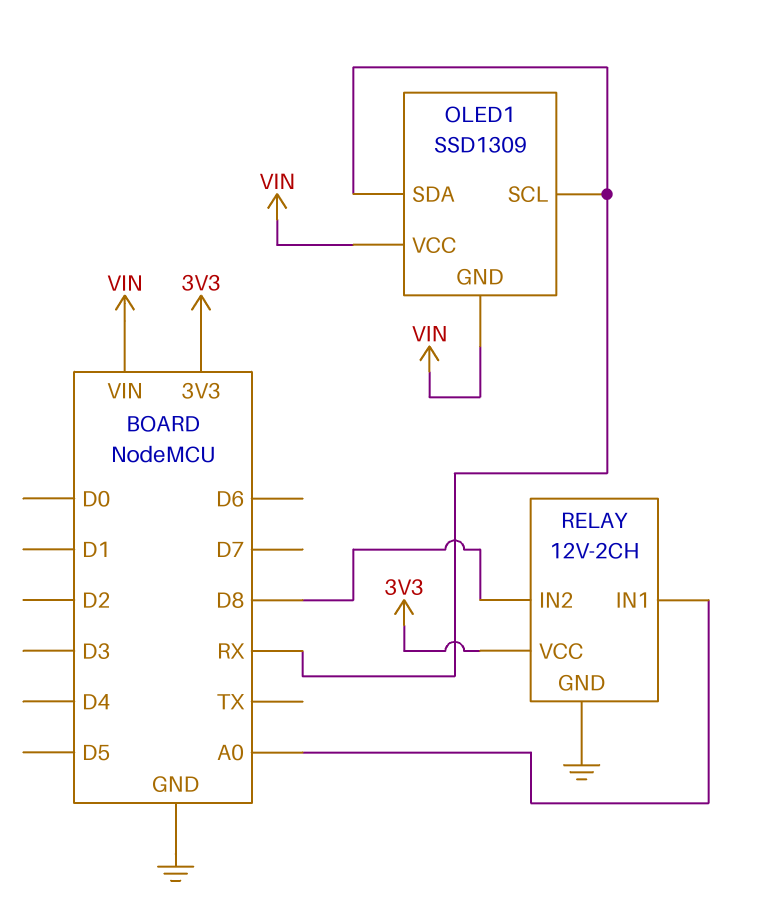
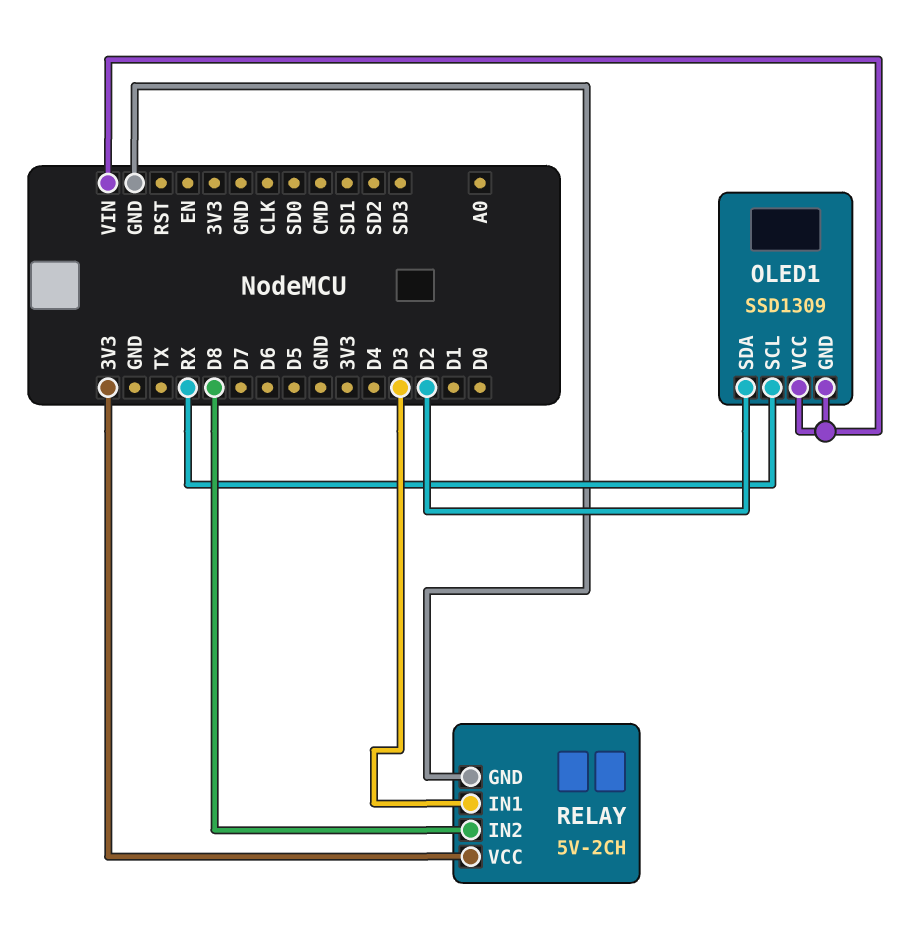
OLED1 pin SDA: RX -> D2
RELAY: 12V-2CH -> 5V-2CH
RELAY pin IN1: A0 -> D3

